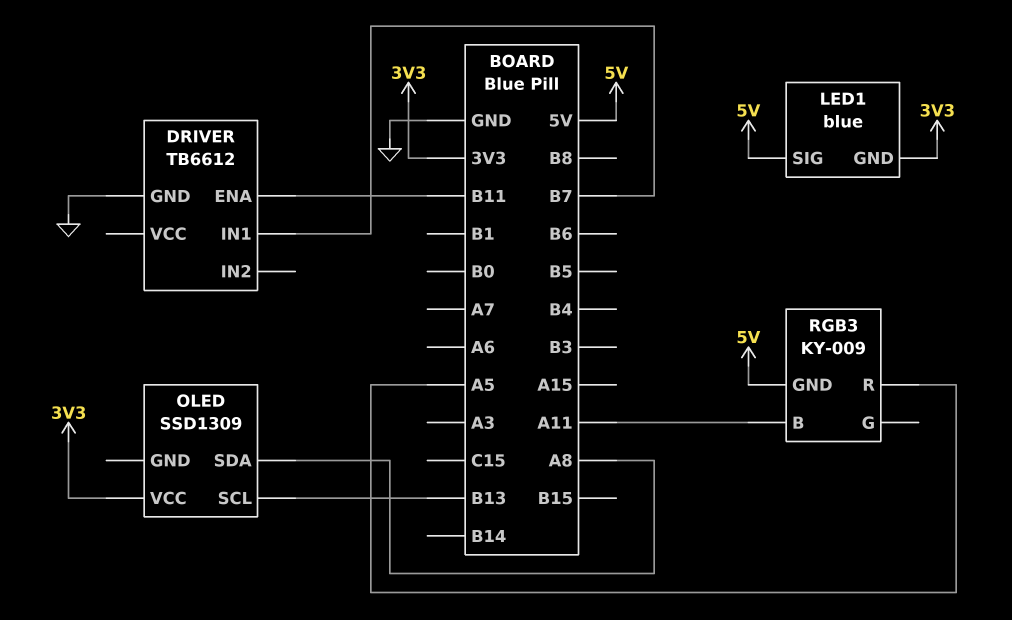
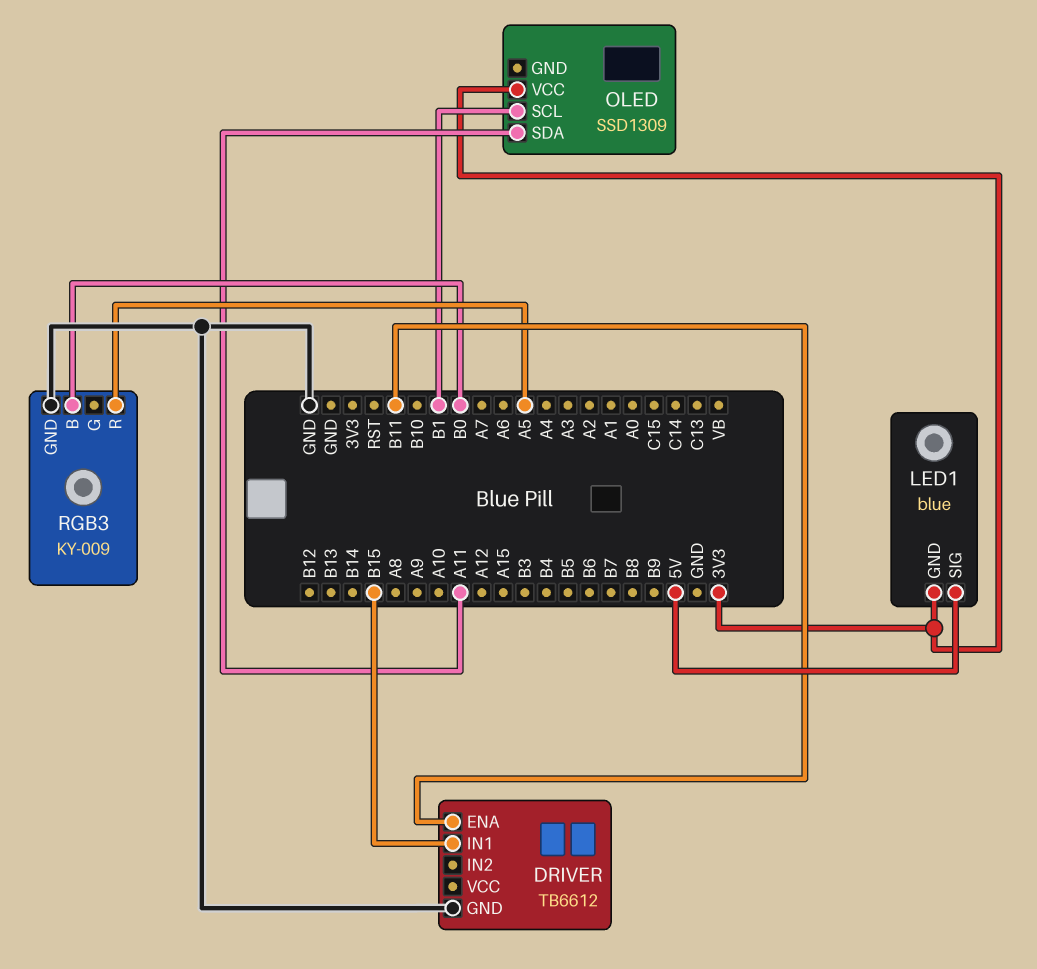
DRIVER pin IN1: B7 -> B15
OLED pin SCL: B13 -> B1
OLED pin SDA: A8 -> A11
RGB3 pin B: A11 -> B0
RGB3 pin GND: 5V -> GND

